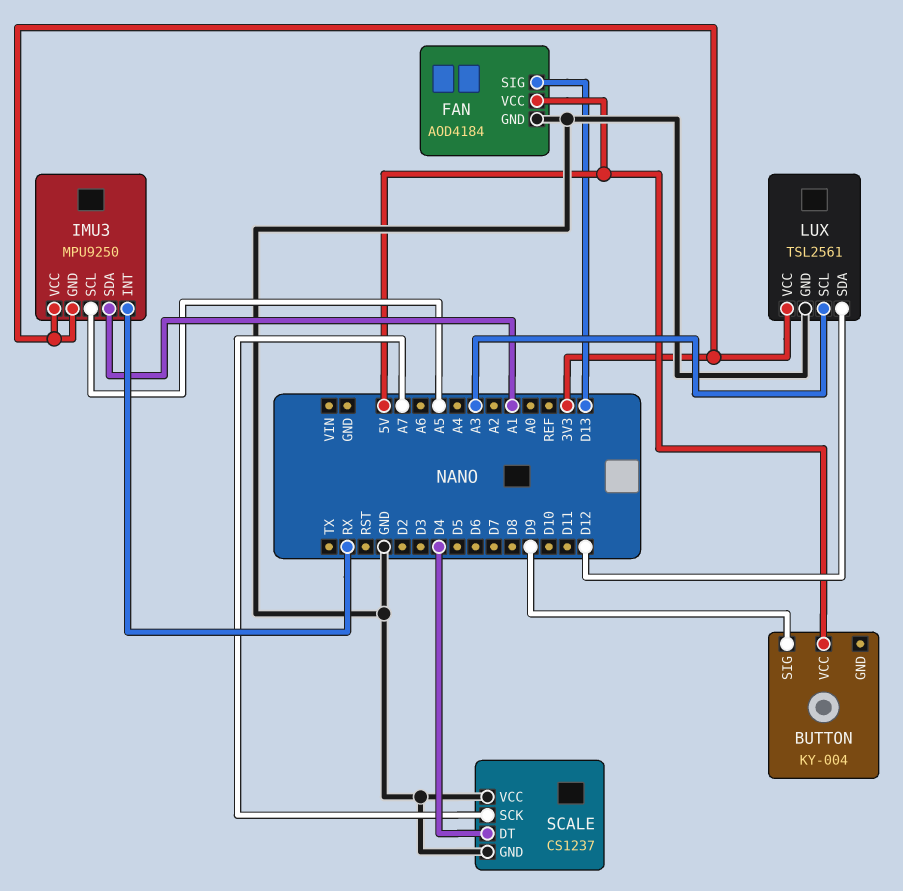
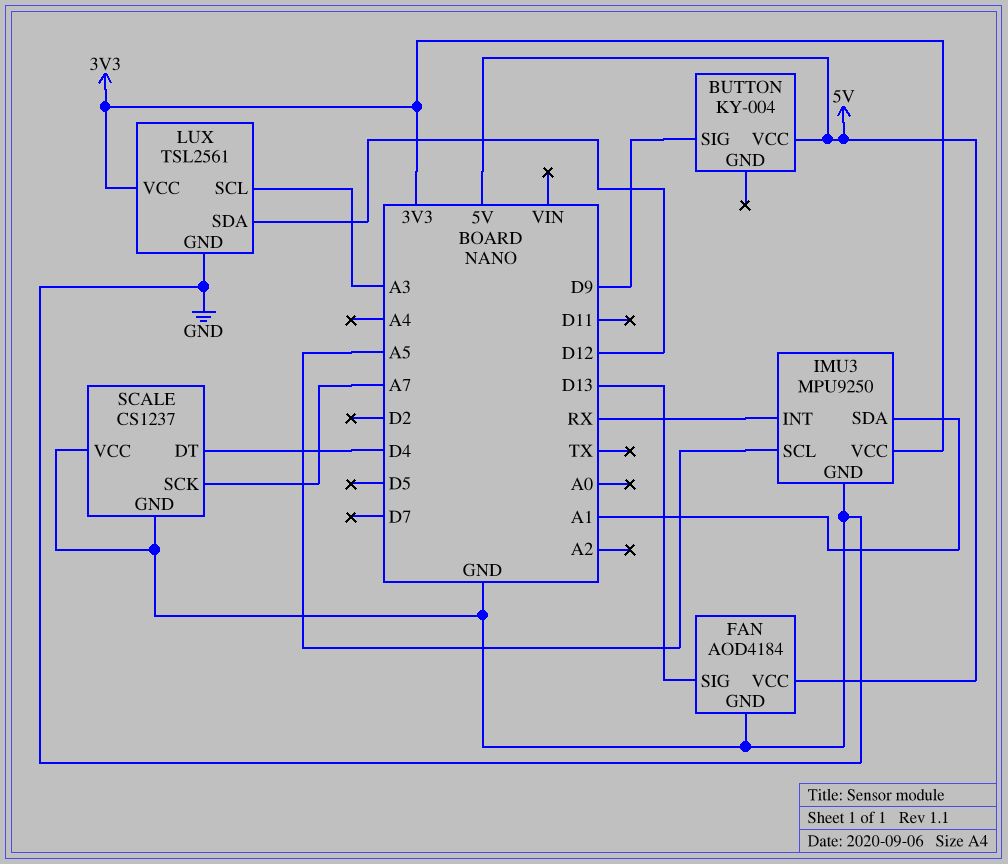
IMU3 pin GND: 3V3 -> GND

